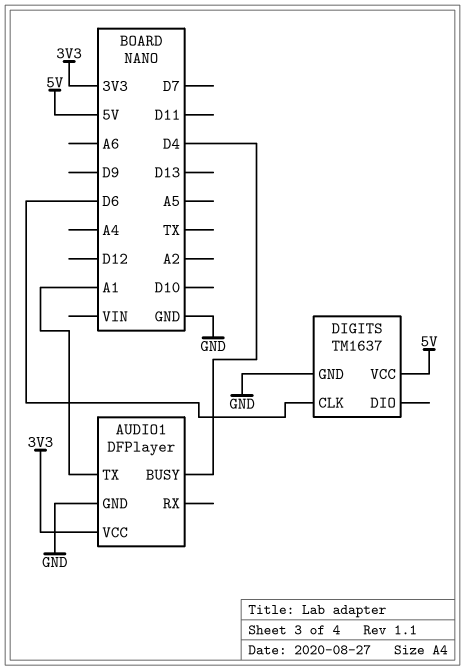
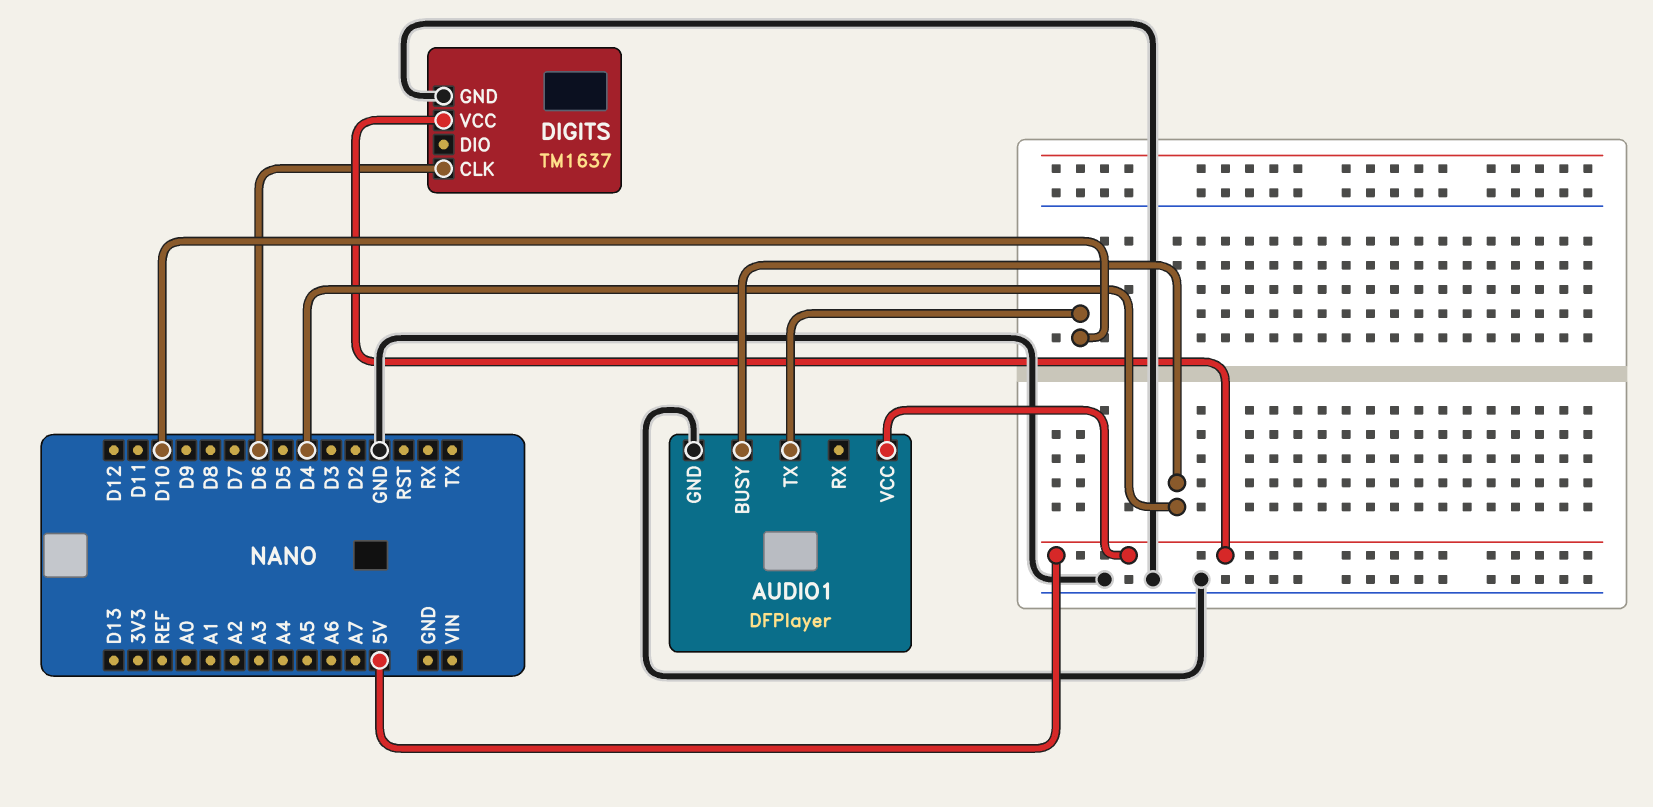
AUDIO1 pin TX: A1 -> D10
AUDIO1 pin VCC: 3V3 -> 5V

